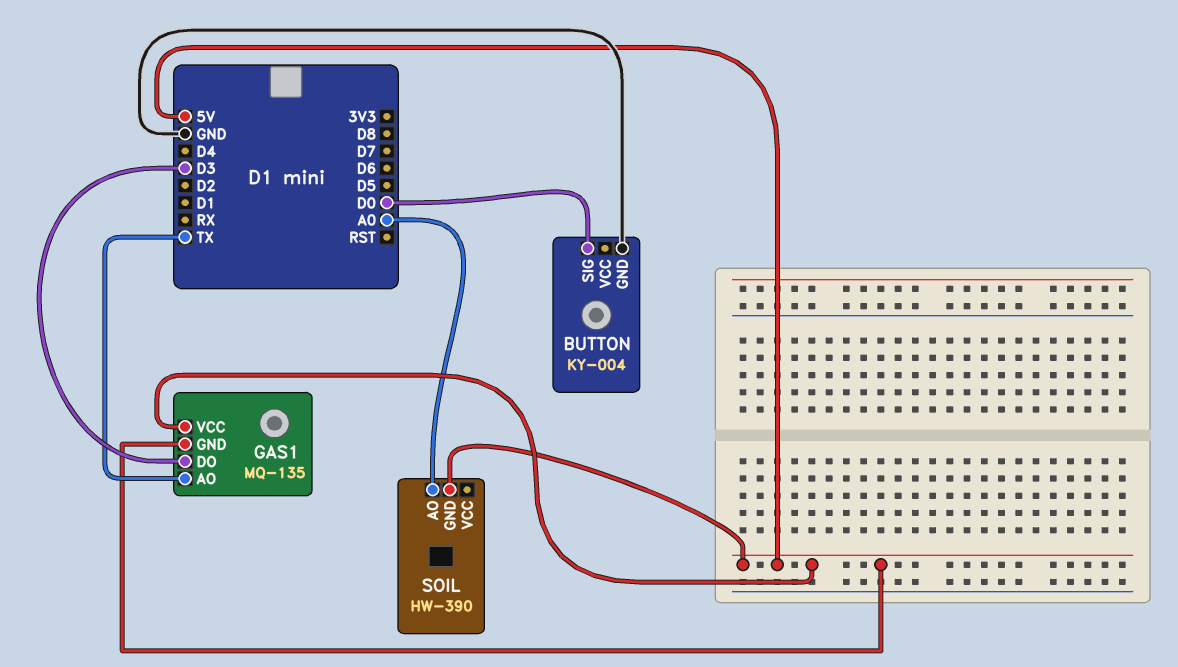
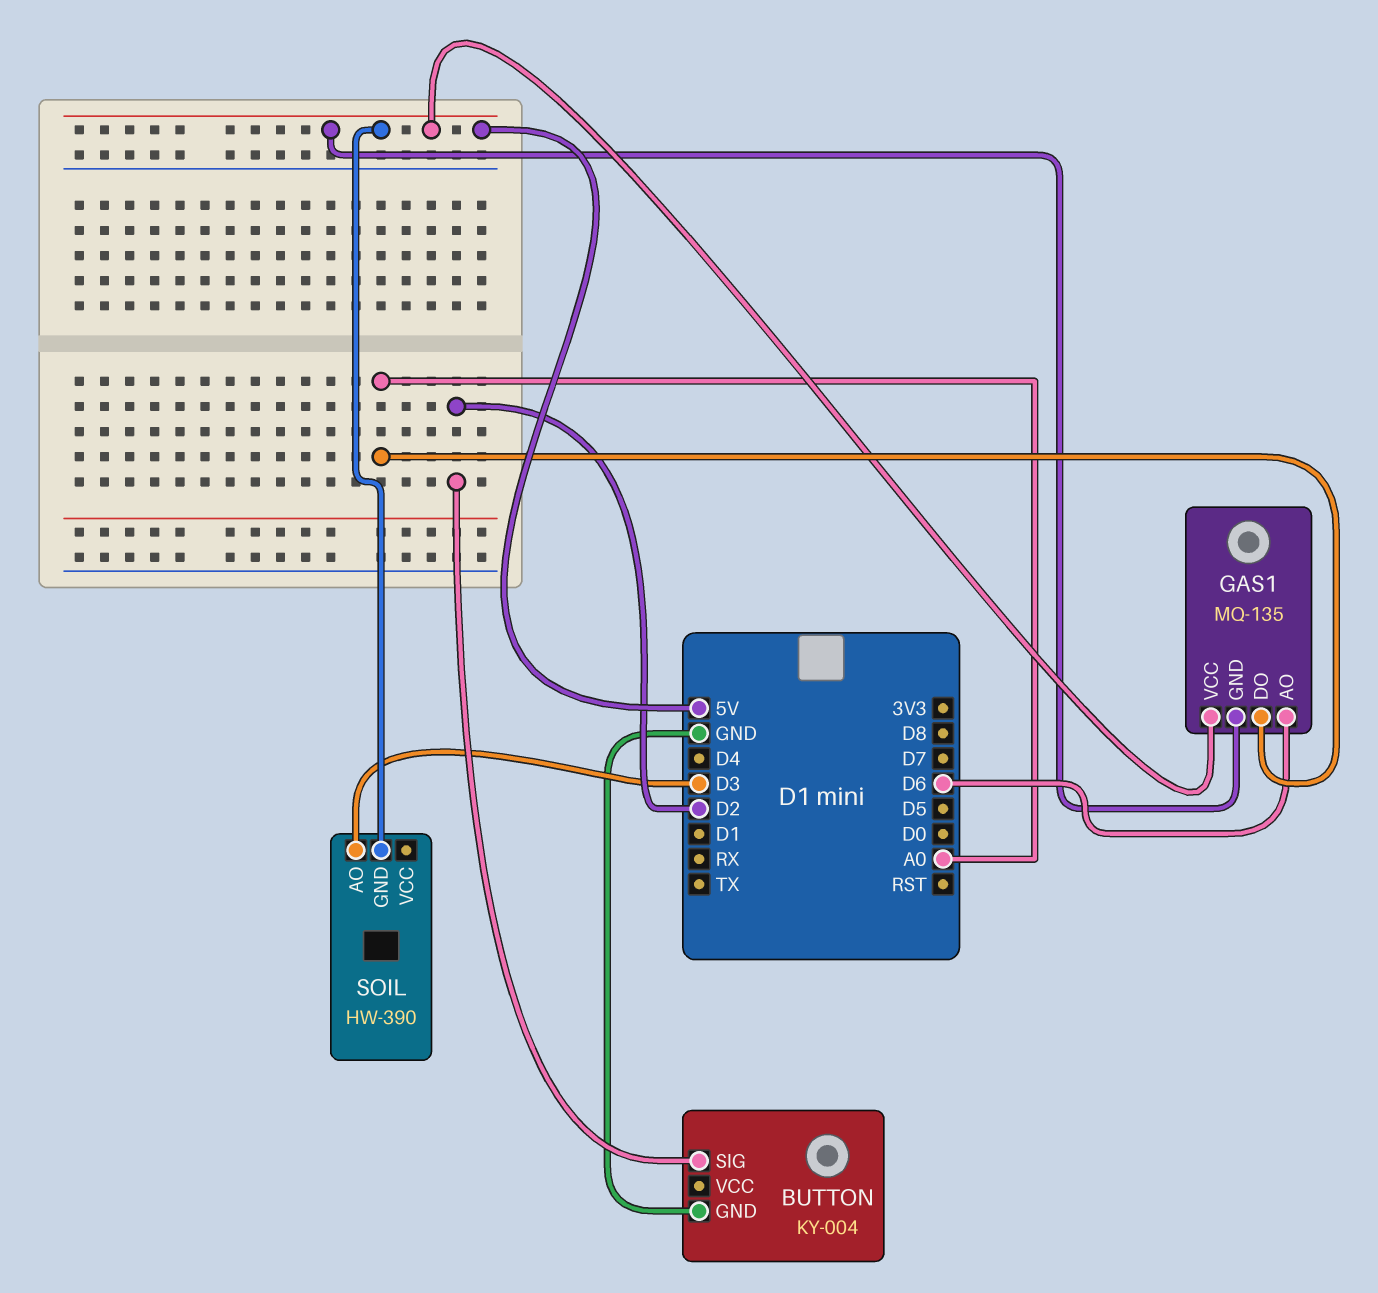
BUTTON pin SIG: D0 -> D2
GAS1 pin AO: TX -> D6
GAS1 pin DO: D3 -> A0
SOIL pin AO: A0 -> D3

